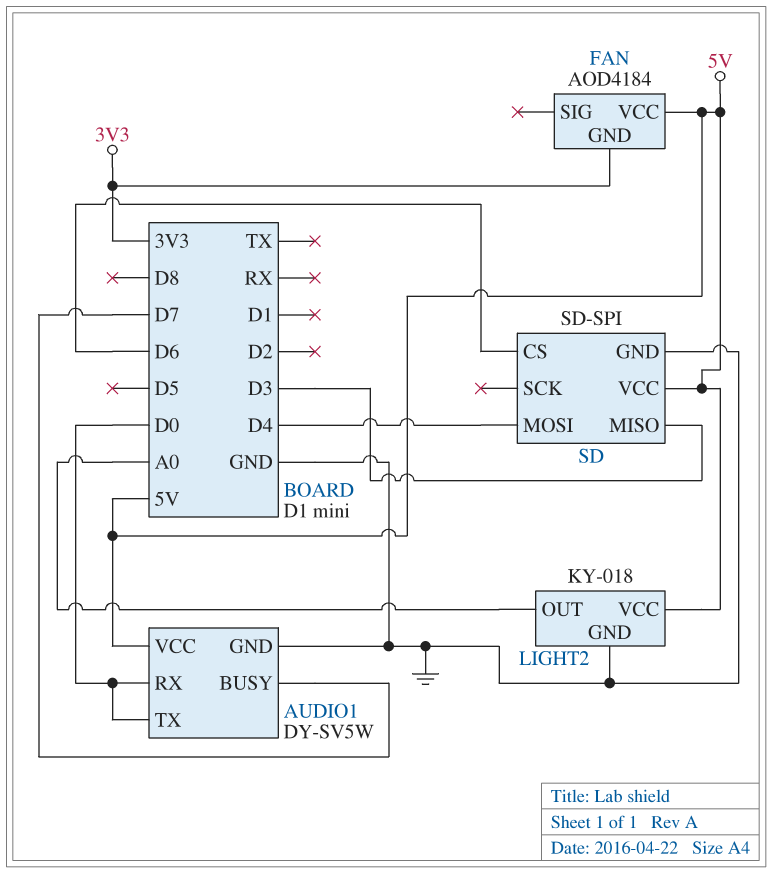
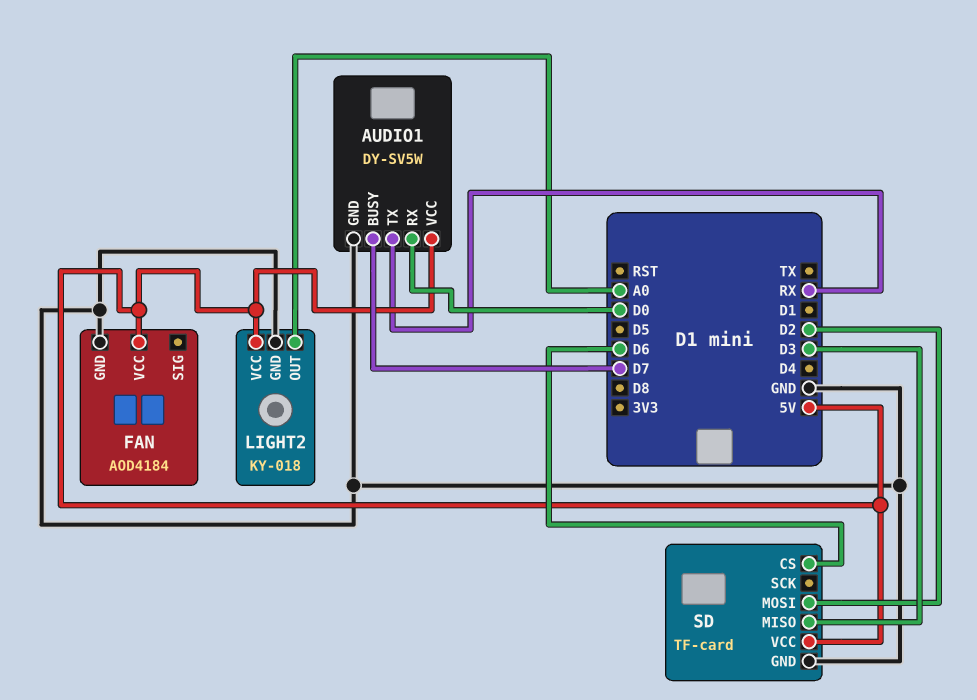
AUDIO1 pin TX: D0 -> RX
FAN pin GND: 3V3 -> GND
SD: SD-SPI -> TF-card
SD pin MOSI: D4 -> D2

